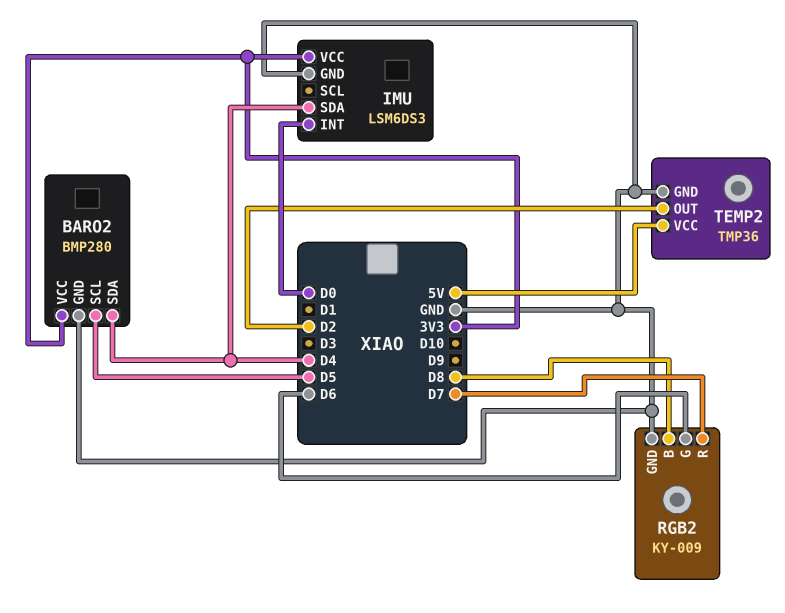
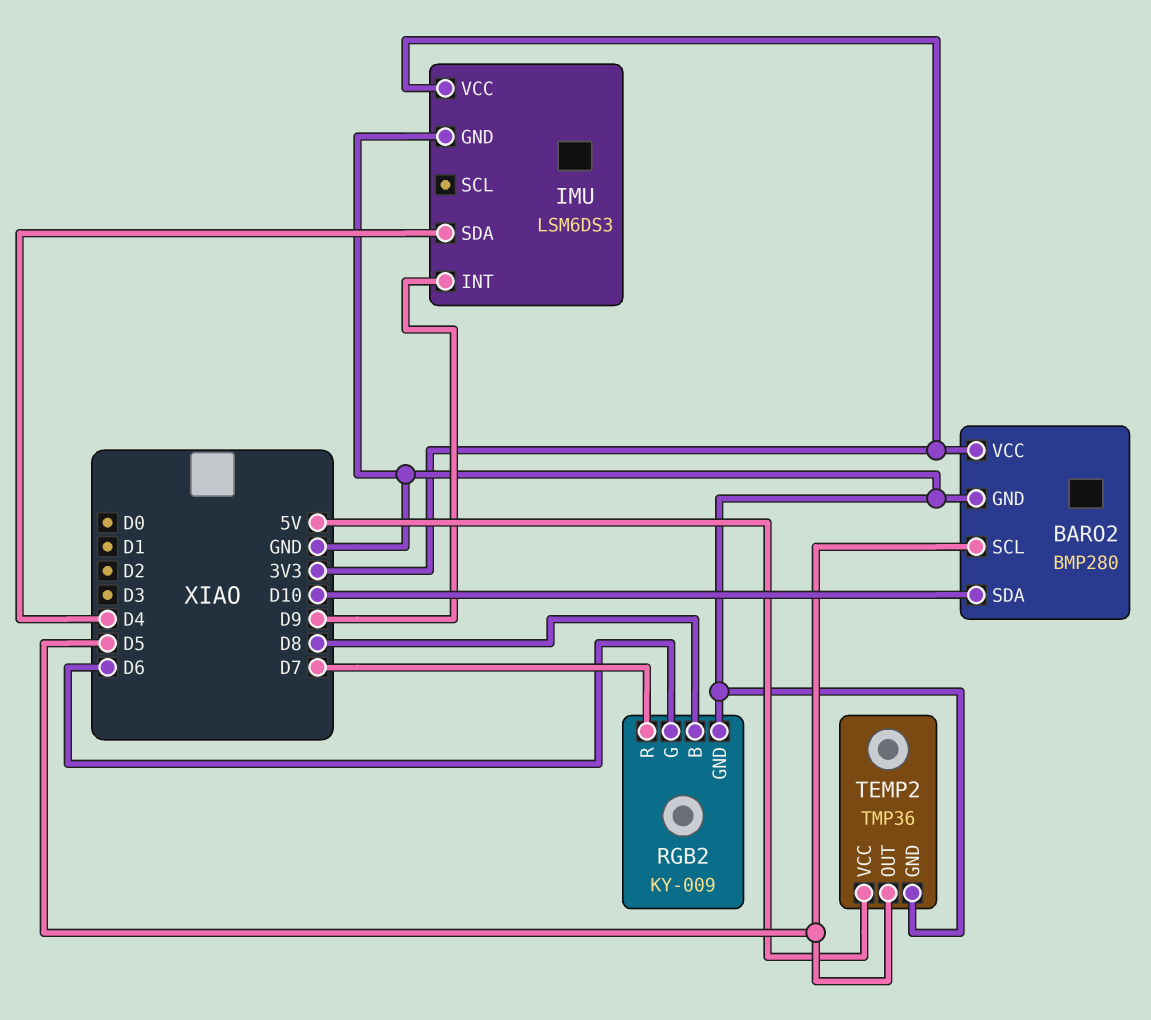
BARO2 pin SDA: D4 -> D10
IMU pin INT: D0 -> D9
TEMP2 pin OUT: D2 -> D5

